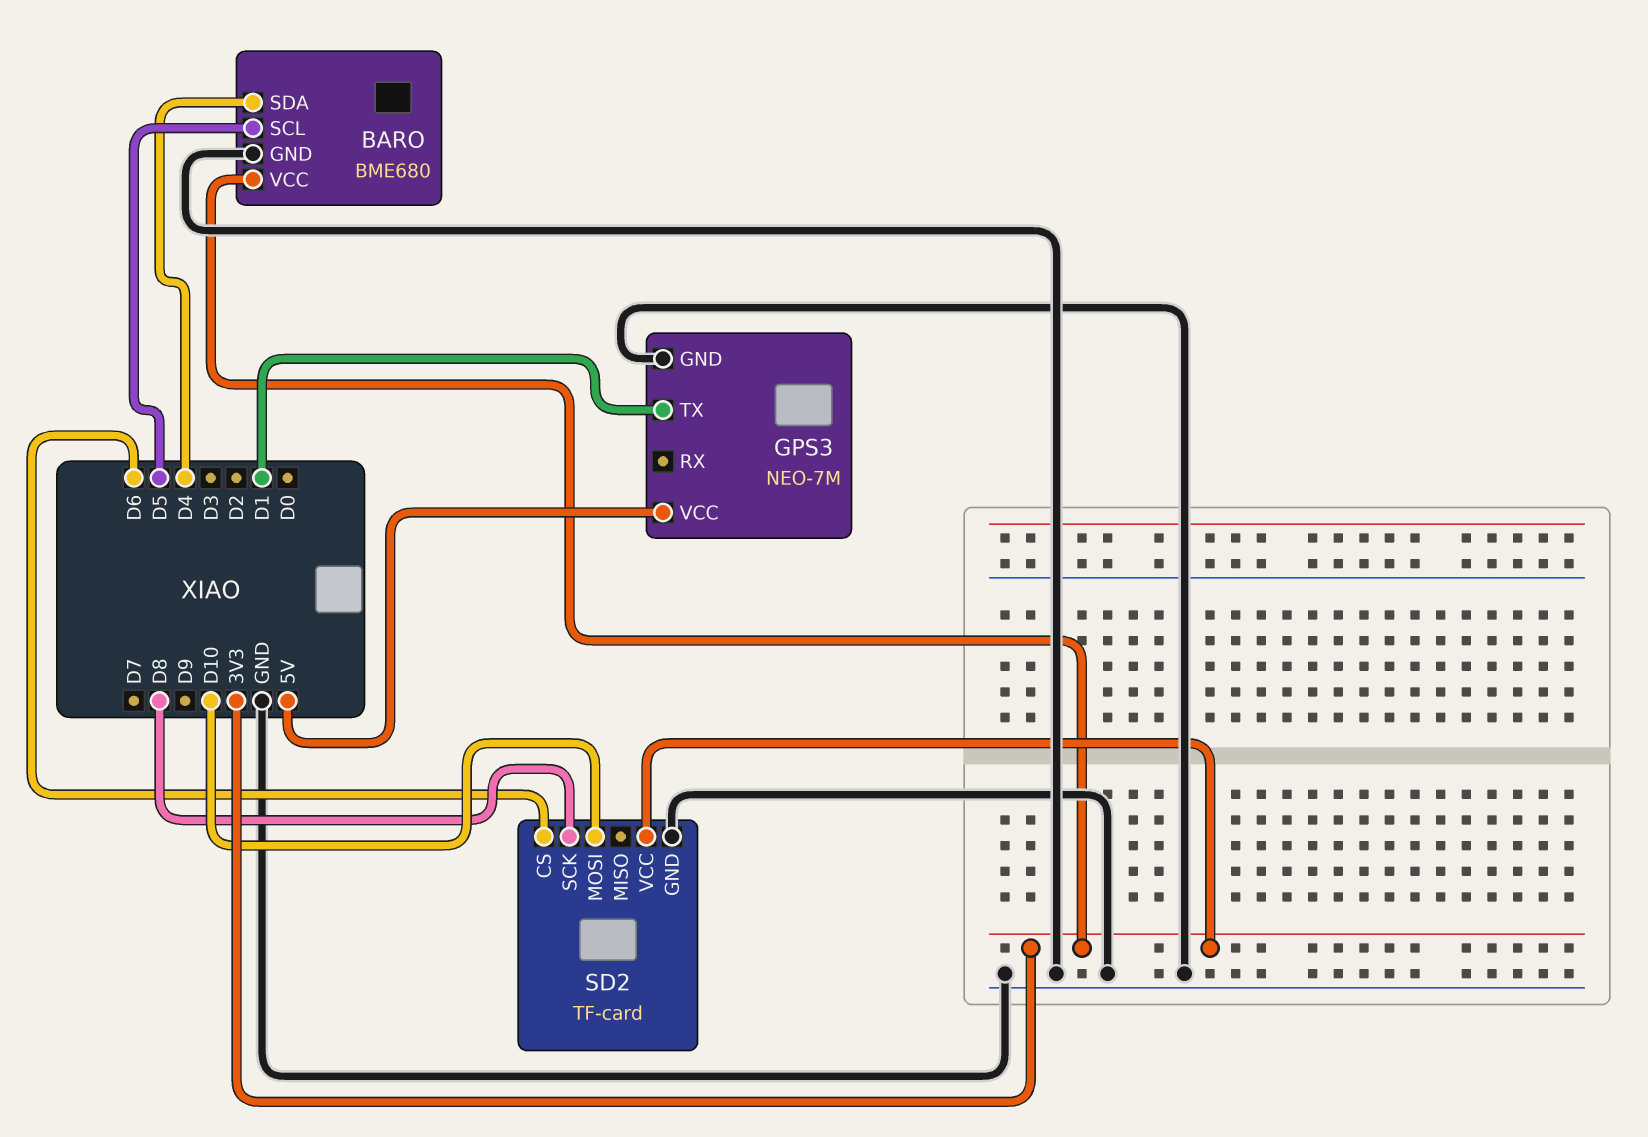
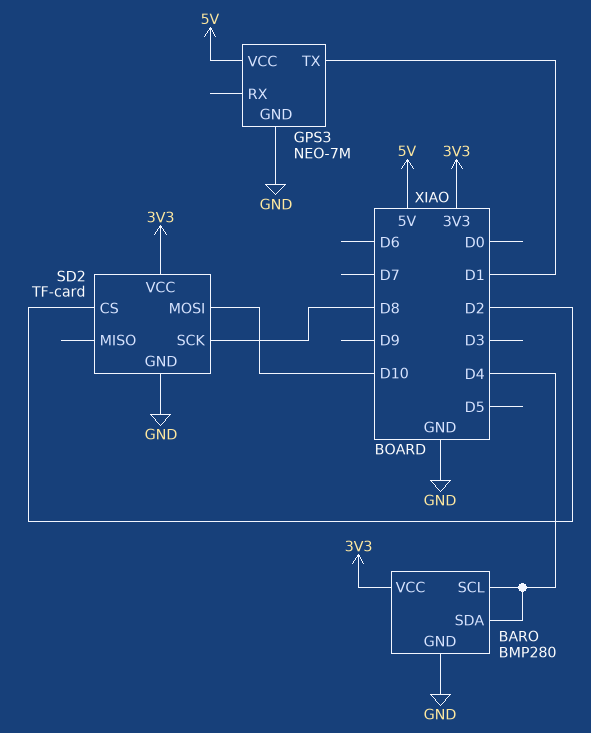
BARO: BME680 -> BMP280
BARO pin SCL: D5 -> D4
SD2 pin CS: D6 -> D2

